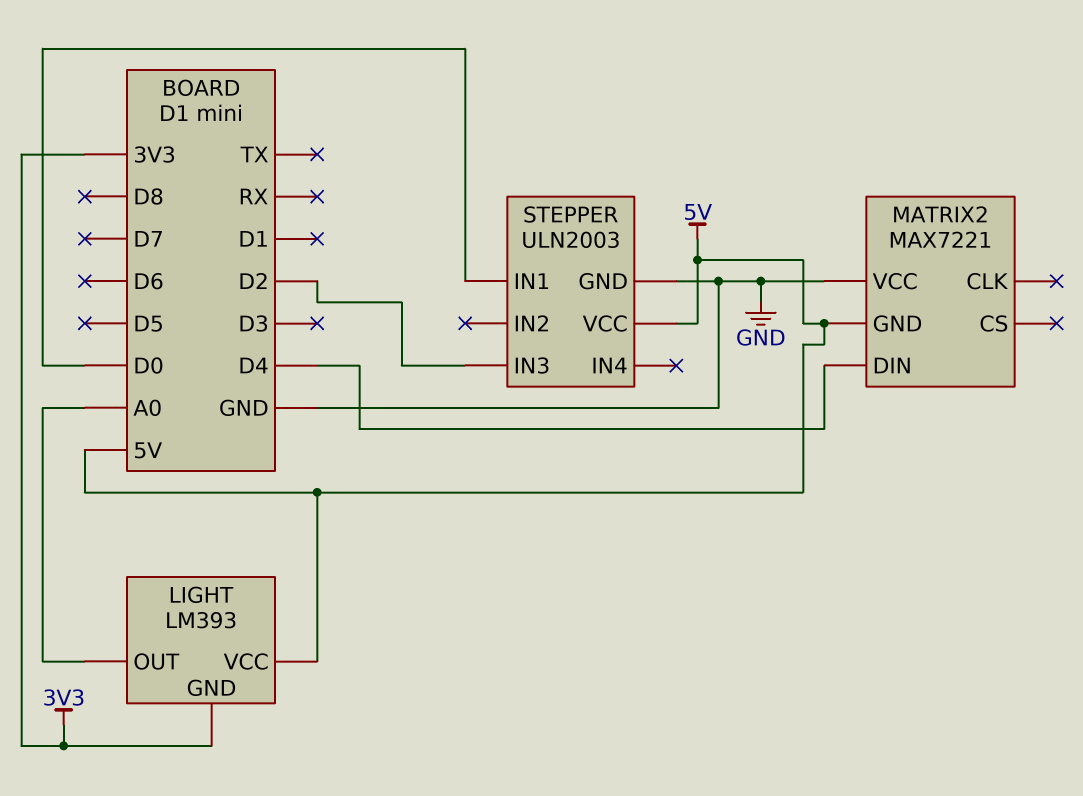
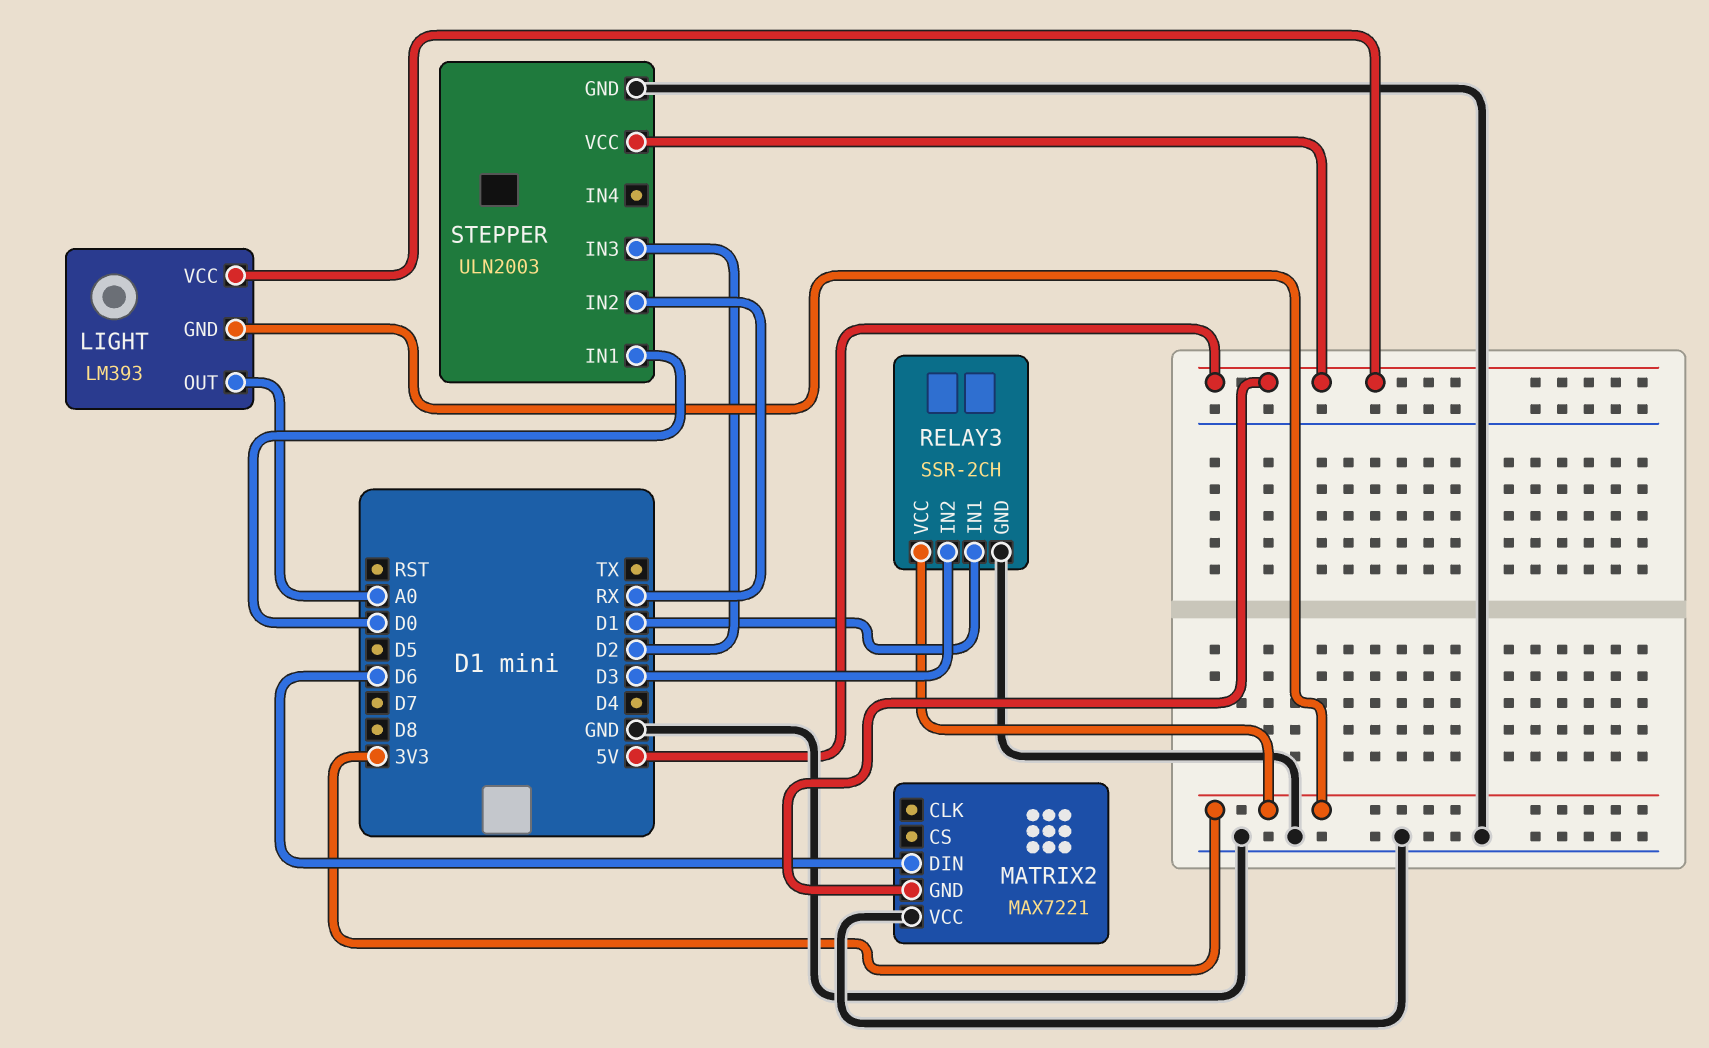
MATRIX2 pin DIN: D4 -> D6
RELAY3: none -> SSR-2CH
RELAY3 pin GND: none -> GND
RELAY3 pin IN1: none -> D1
RELAY3 pin IN2: none -> D3
RELAY3 pin VCC: none -> 3V3
STEPPER pin IN2: none -> RX

